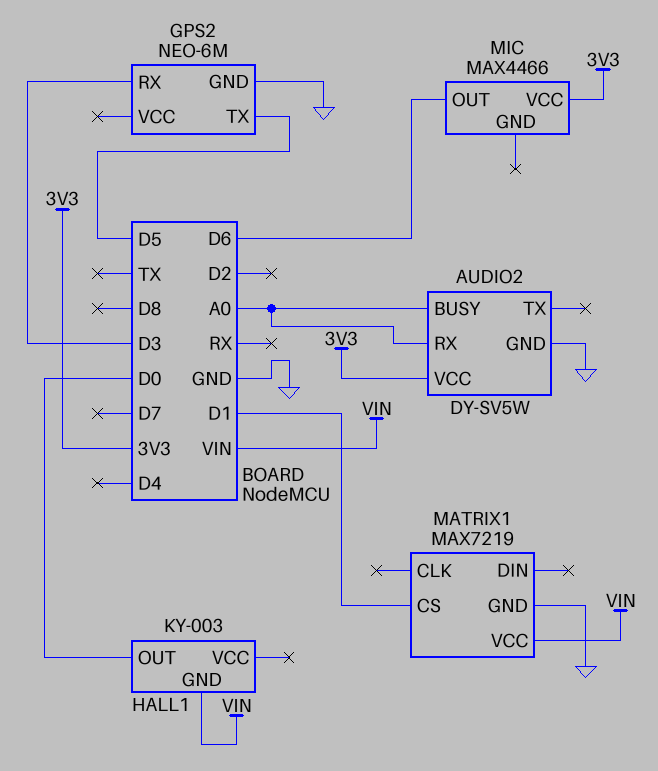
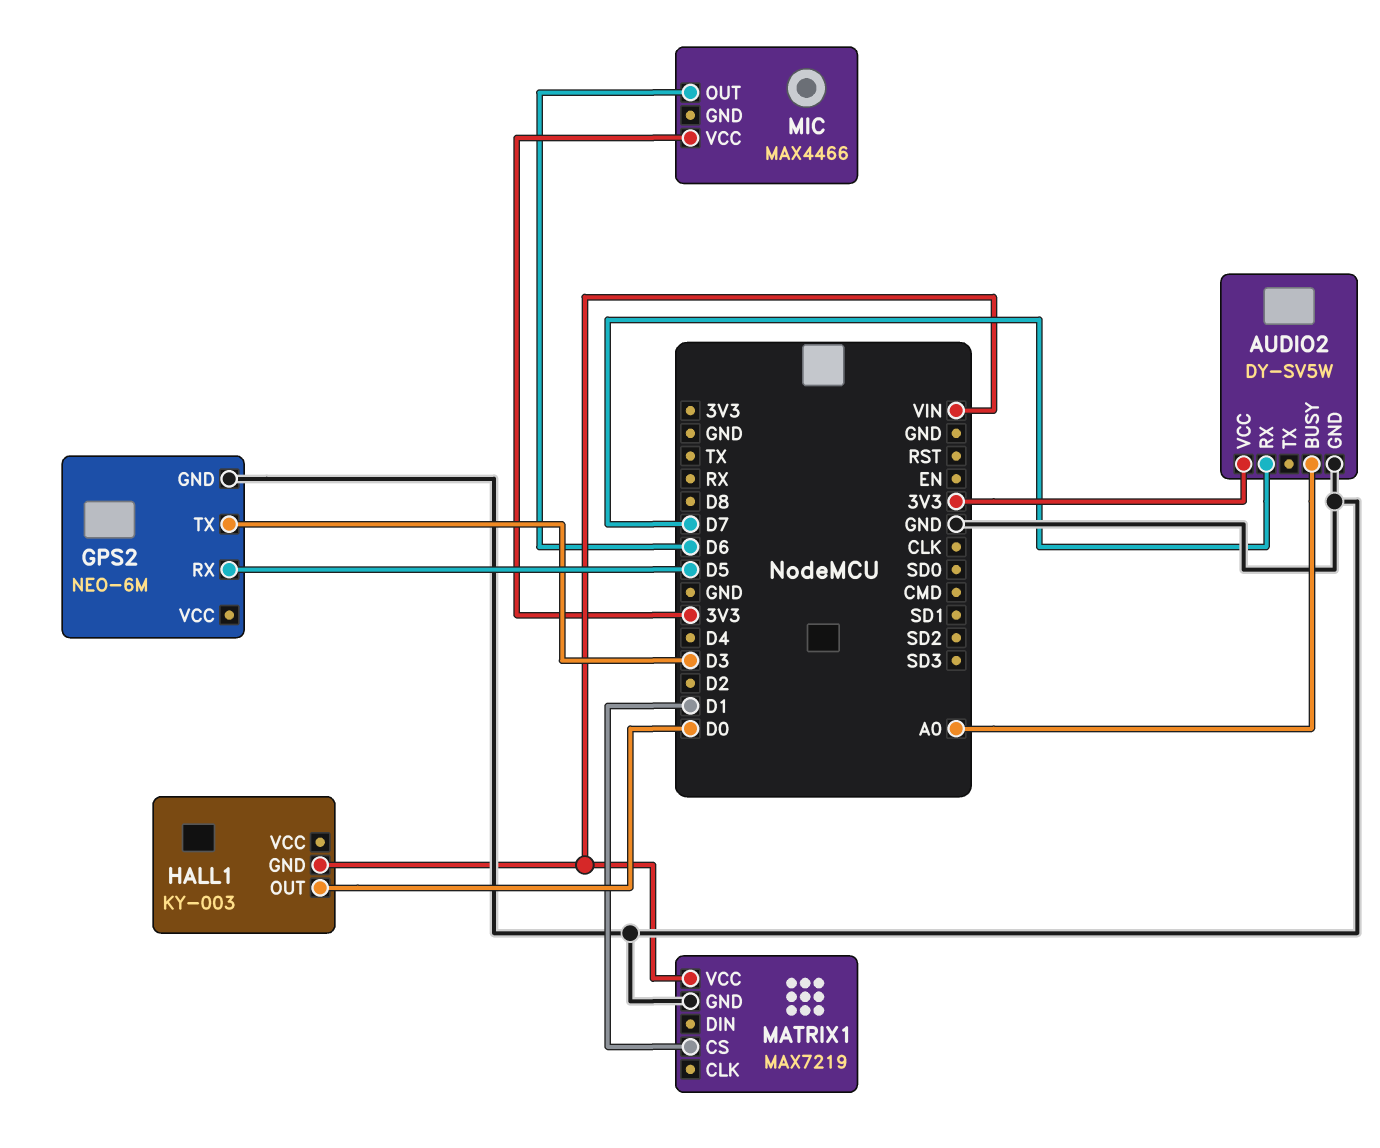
AUDIO2 pin RX: A0 -> D7
GPS2 pin RX: D3 -> D5
GPS2 pin TX: D5 -> D3

